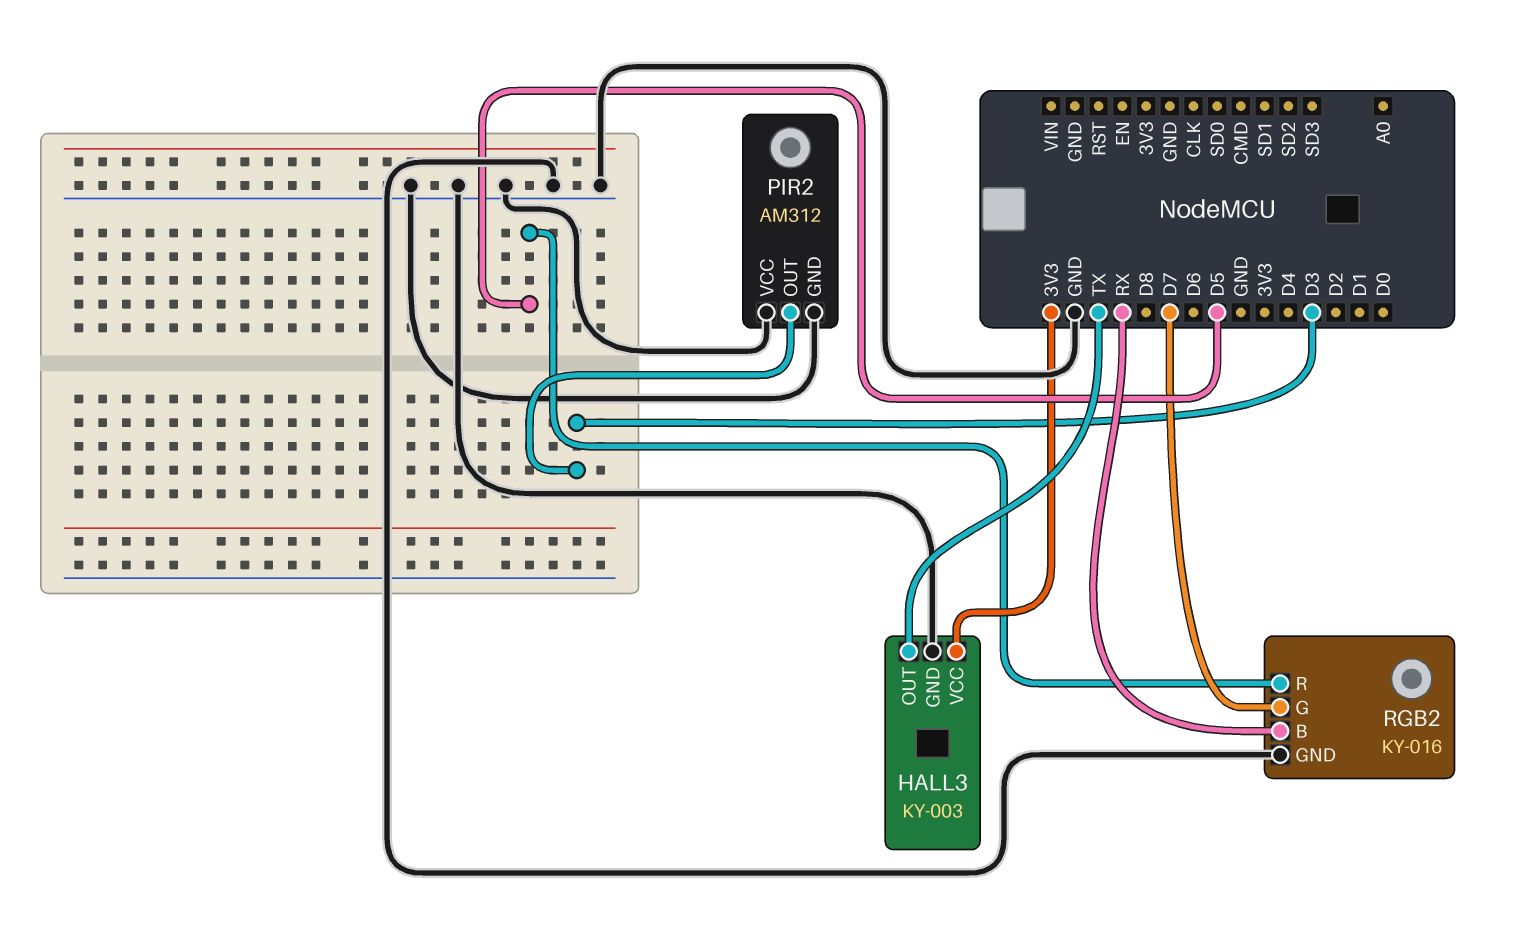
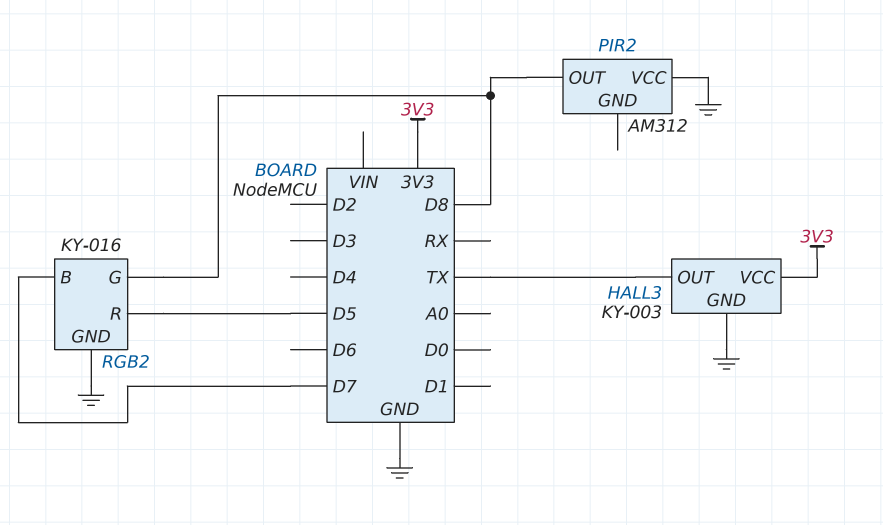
PIR2 pin GND: GND -> none
PIR2 pin OUT: D3 -> D8
RGB2 pin B: RX -> D7
RGB2 pin G: D7 -> D8

